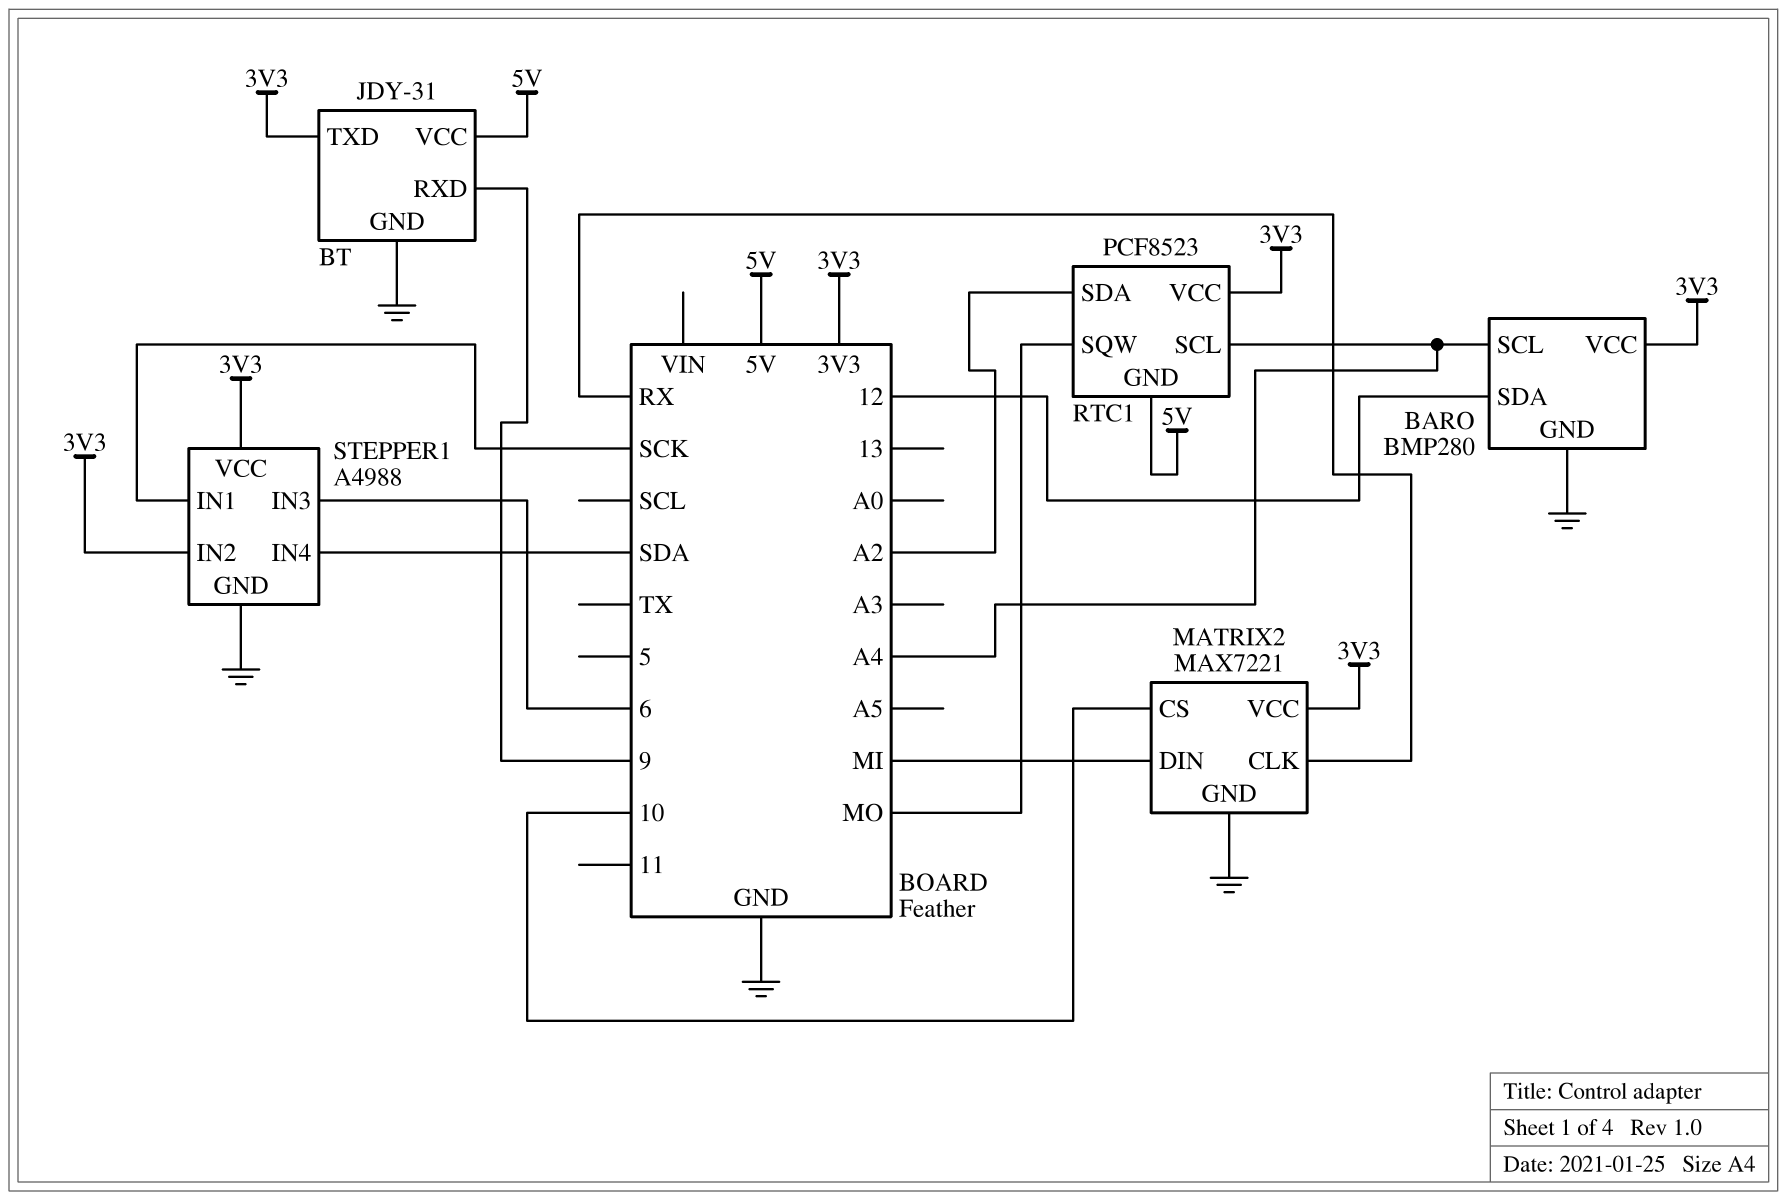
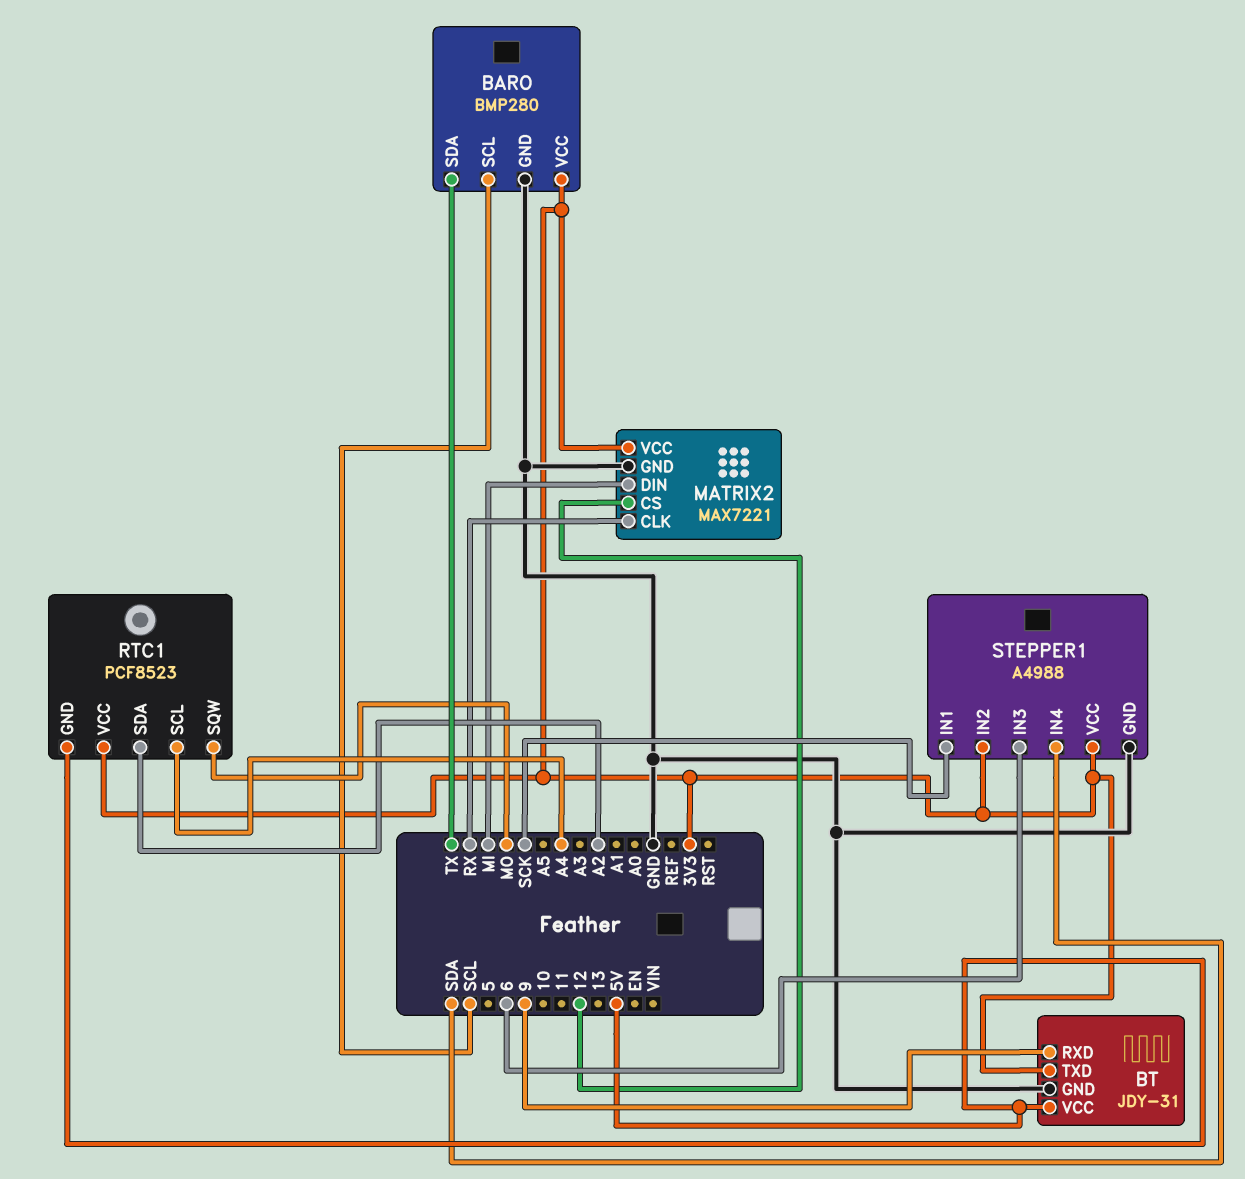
BARO pin SCL: A4 -> SCL
BARO pin SDA: 12 -> TX
MATRIX2 pin CS: 10 -> 12

